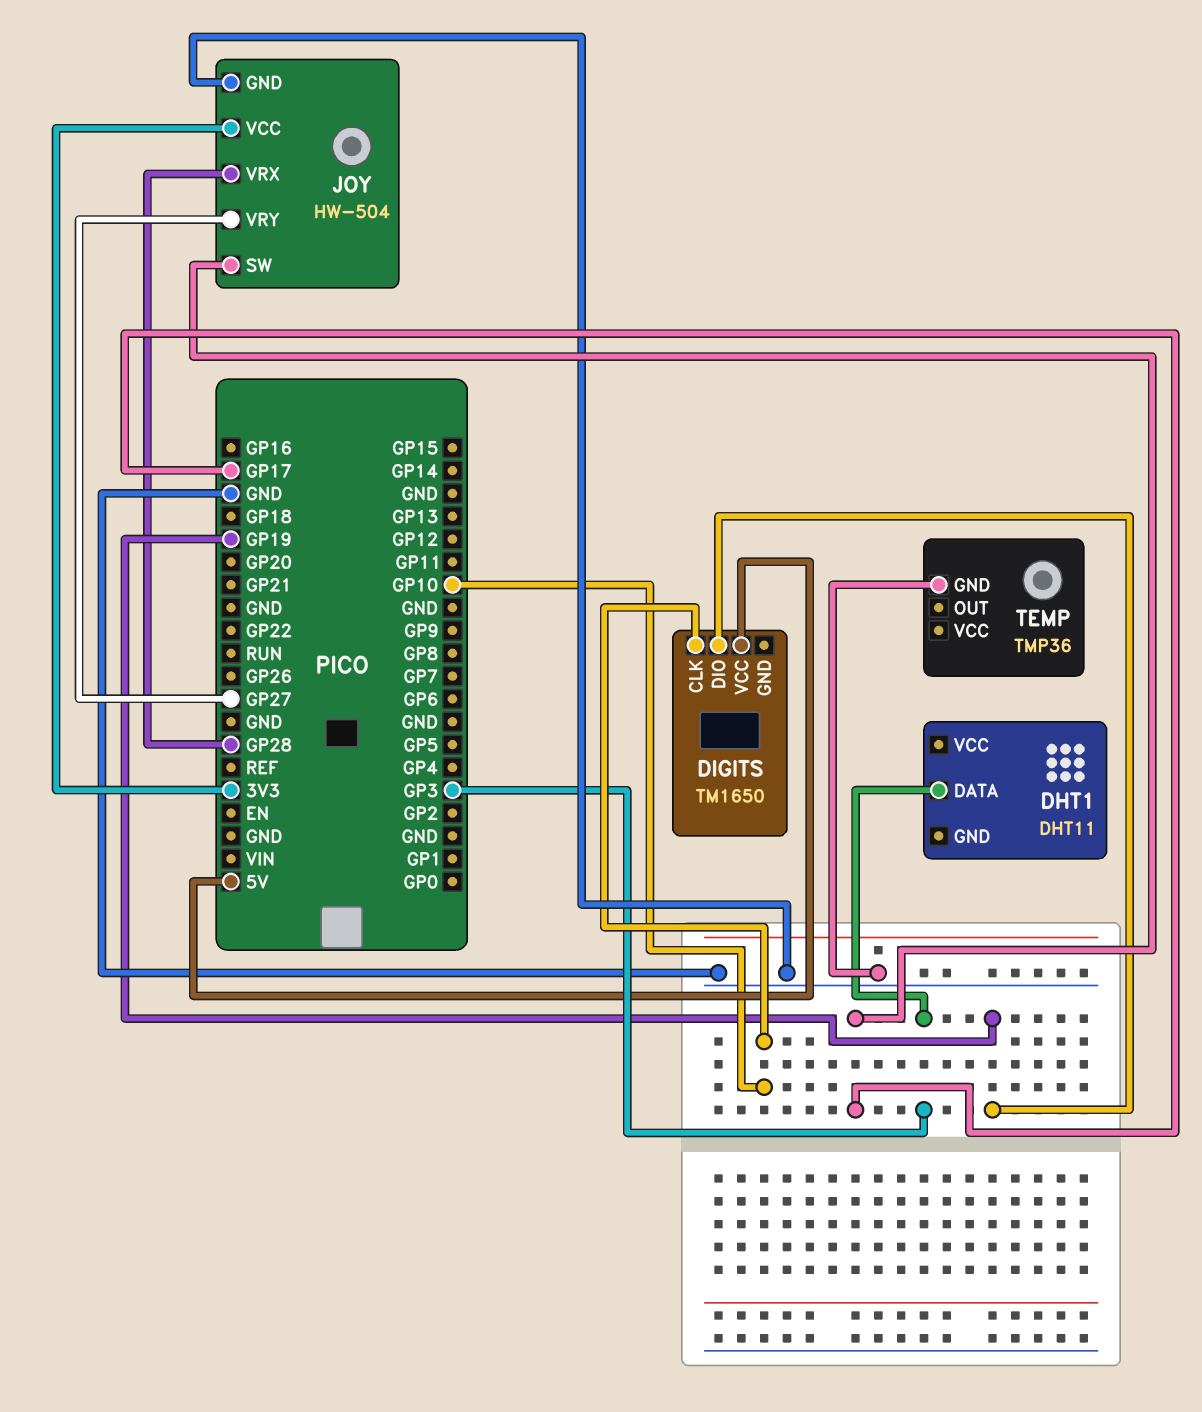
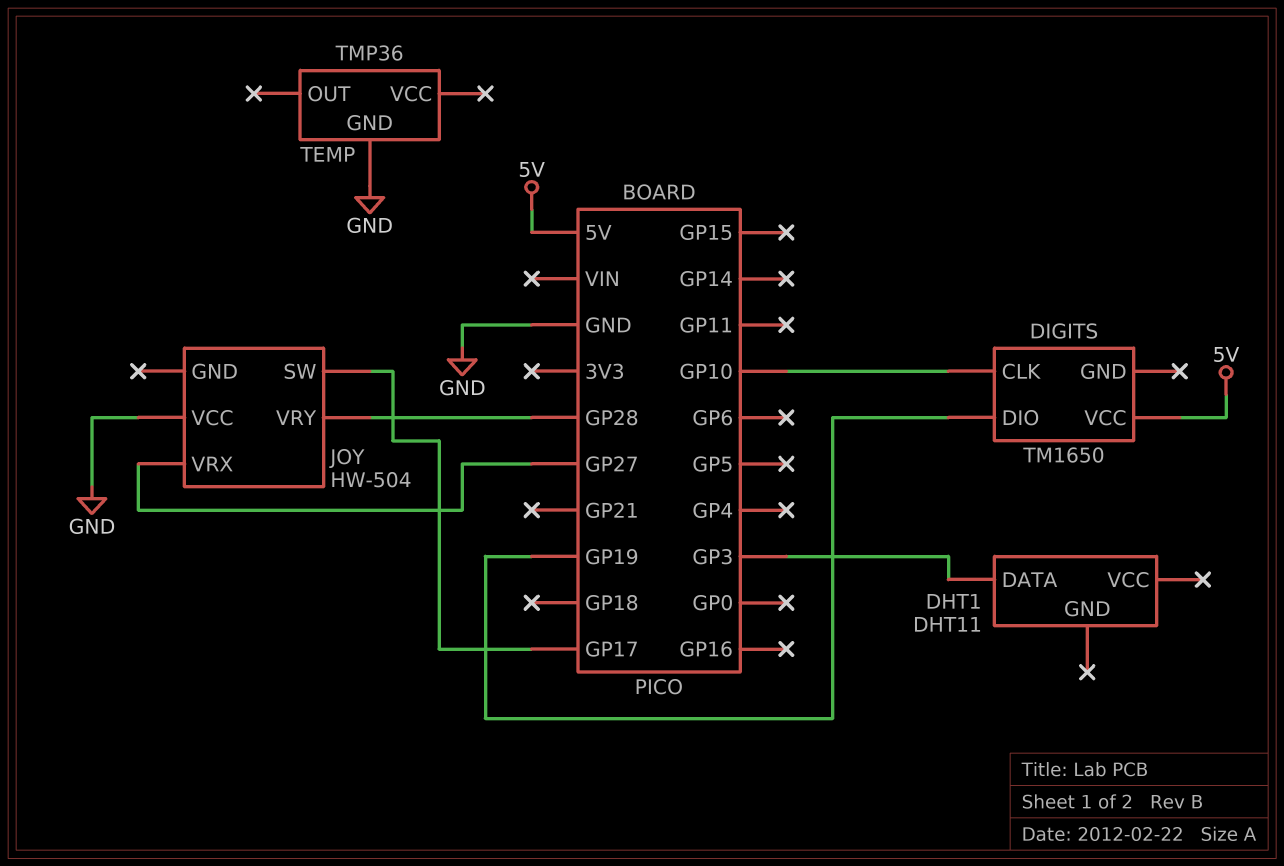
JOY pin GND: GND -> none
JOY pin VCC: 3V3 -> GND
JOY pin VRX: GP28 -> GP27
JOY pin VRY: GP27 -> GP28

